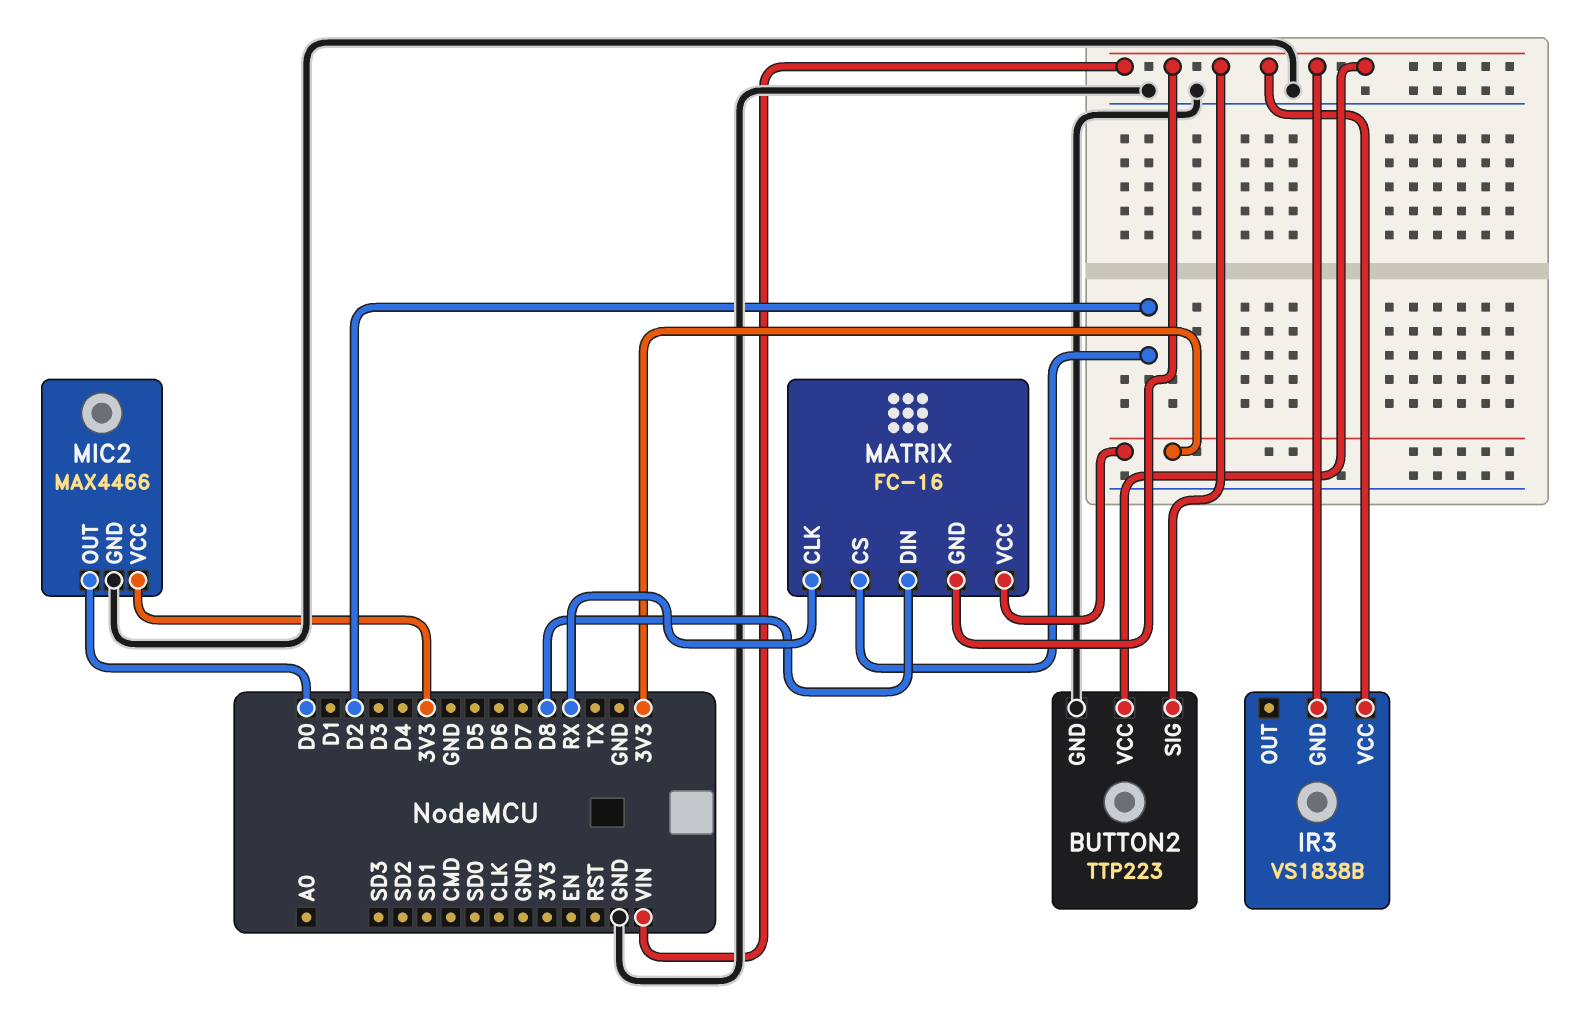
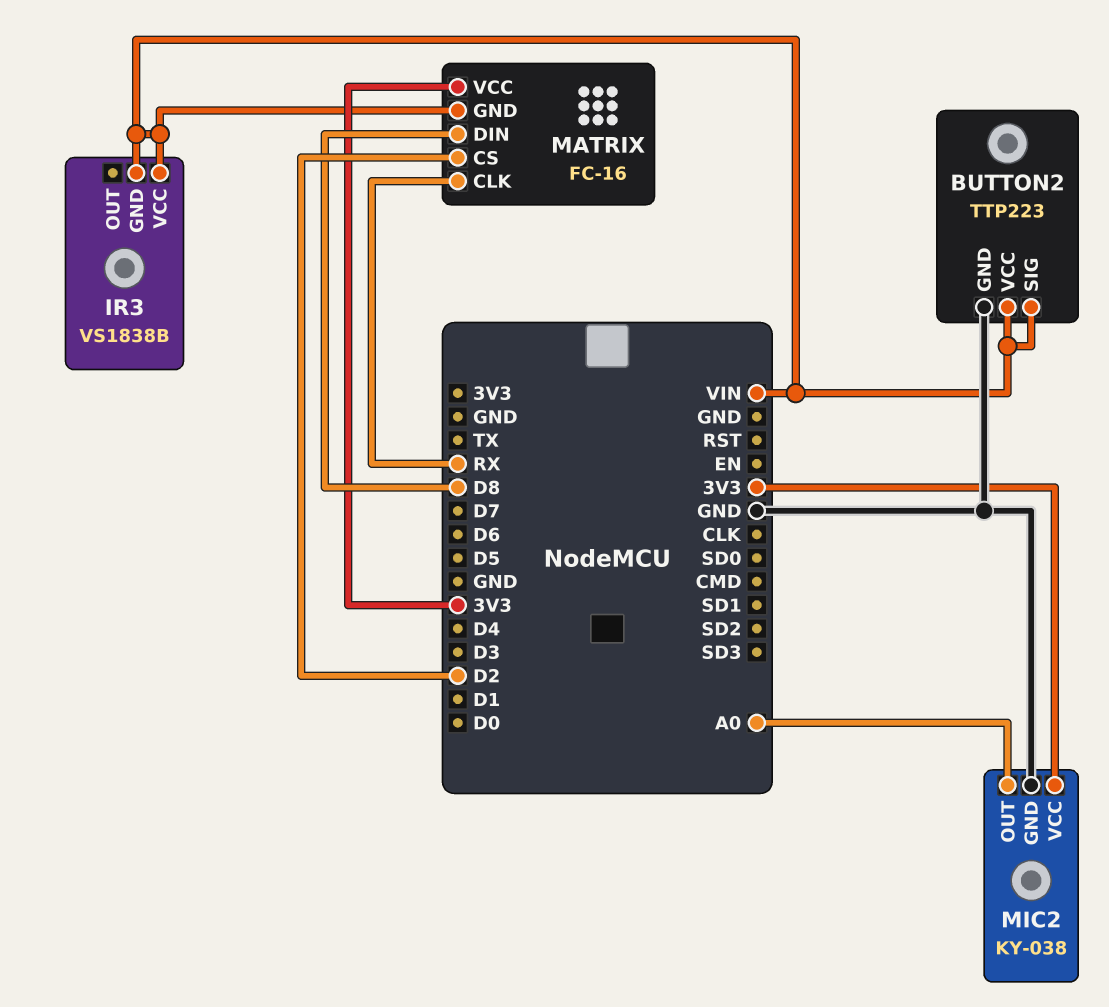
MIC2: MAX4466 -> KY-038
MIC2 pin OUT: D0 -> A0

